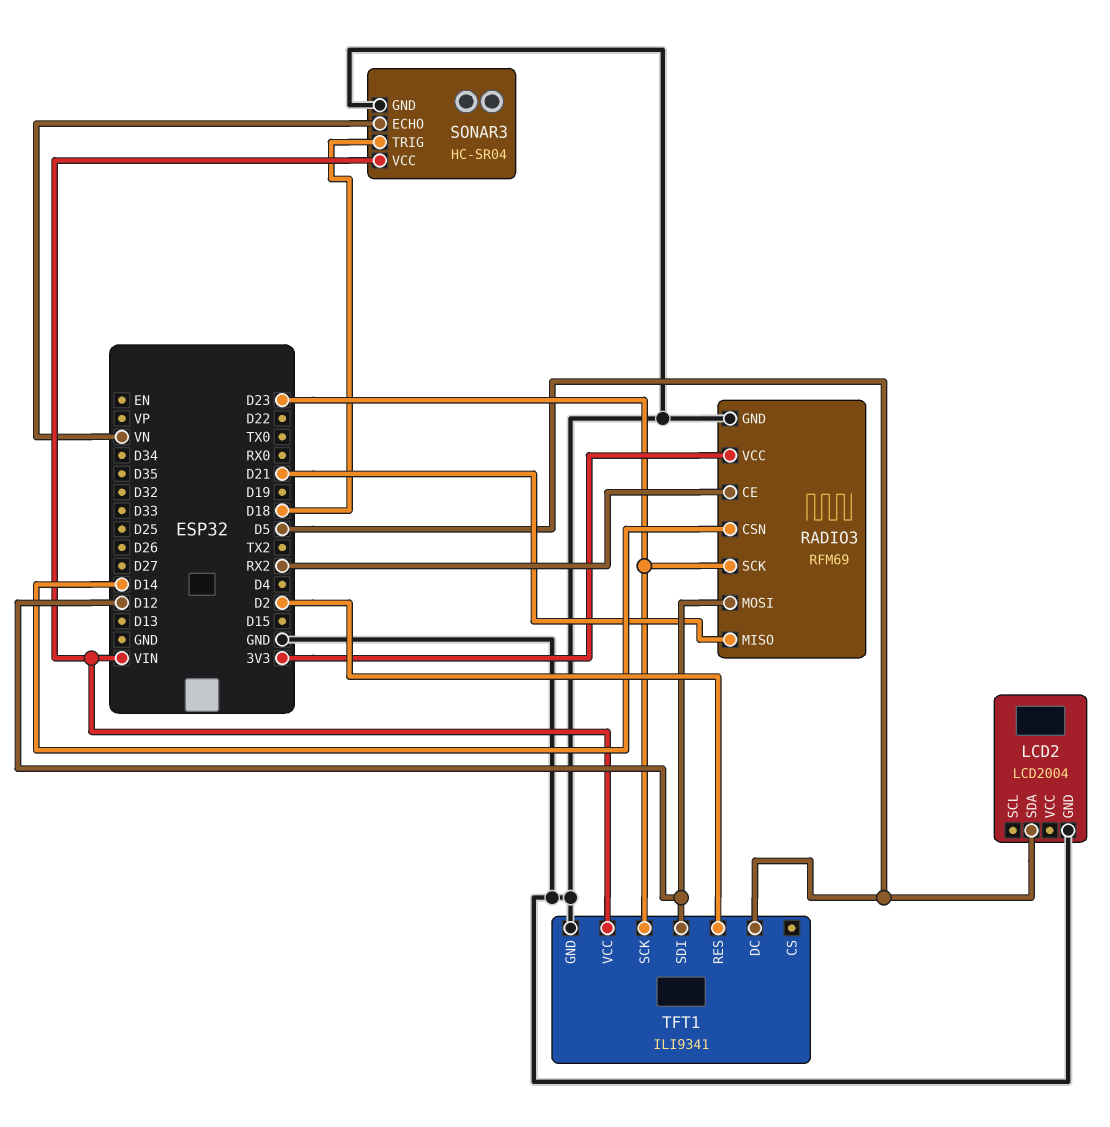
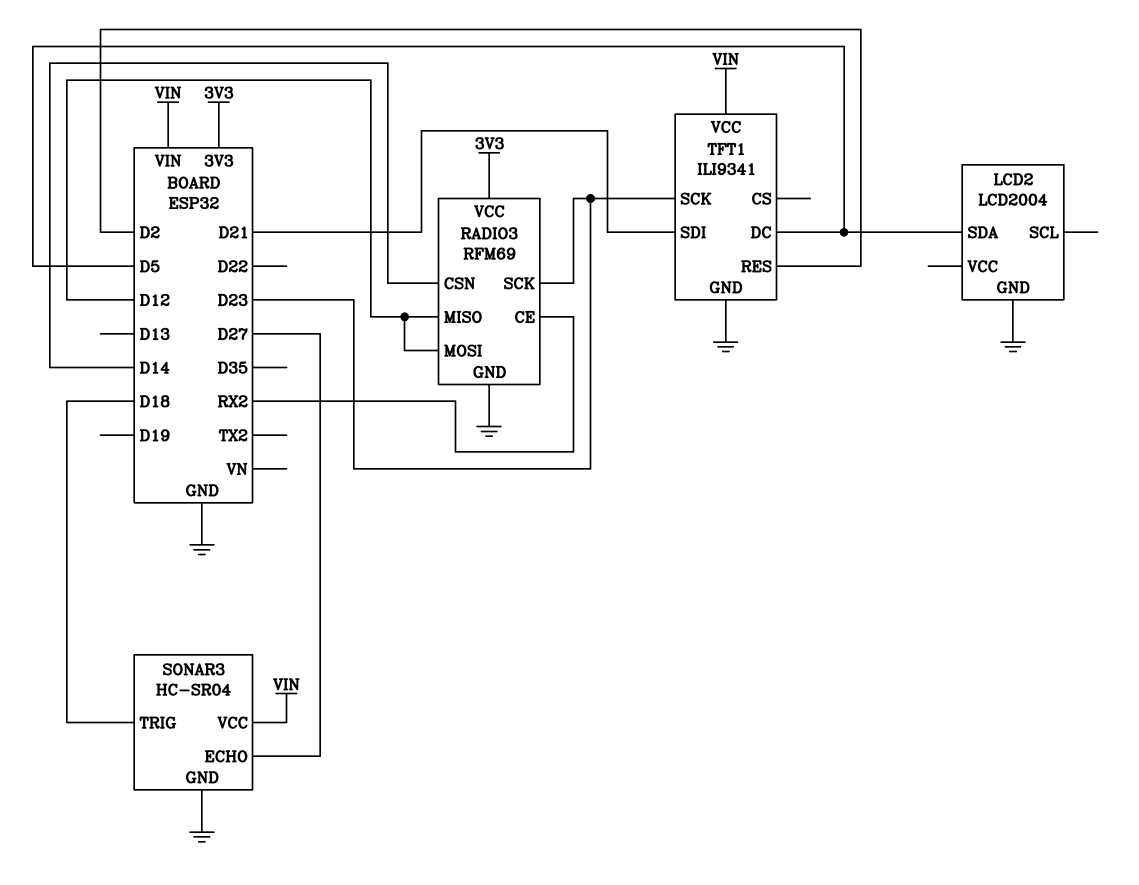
RADIO3 pin MISO: D21 -> D12
SONAR3 pin ECHO: VN -> D27
TFT1 pin SDI: D12 -> D21

